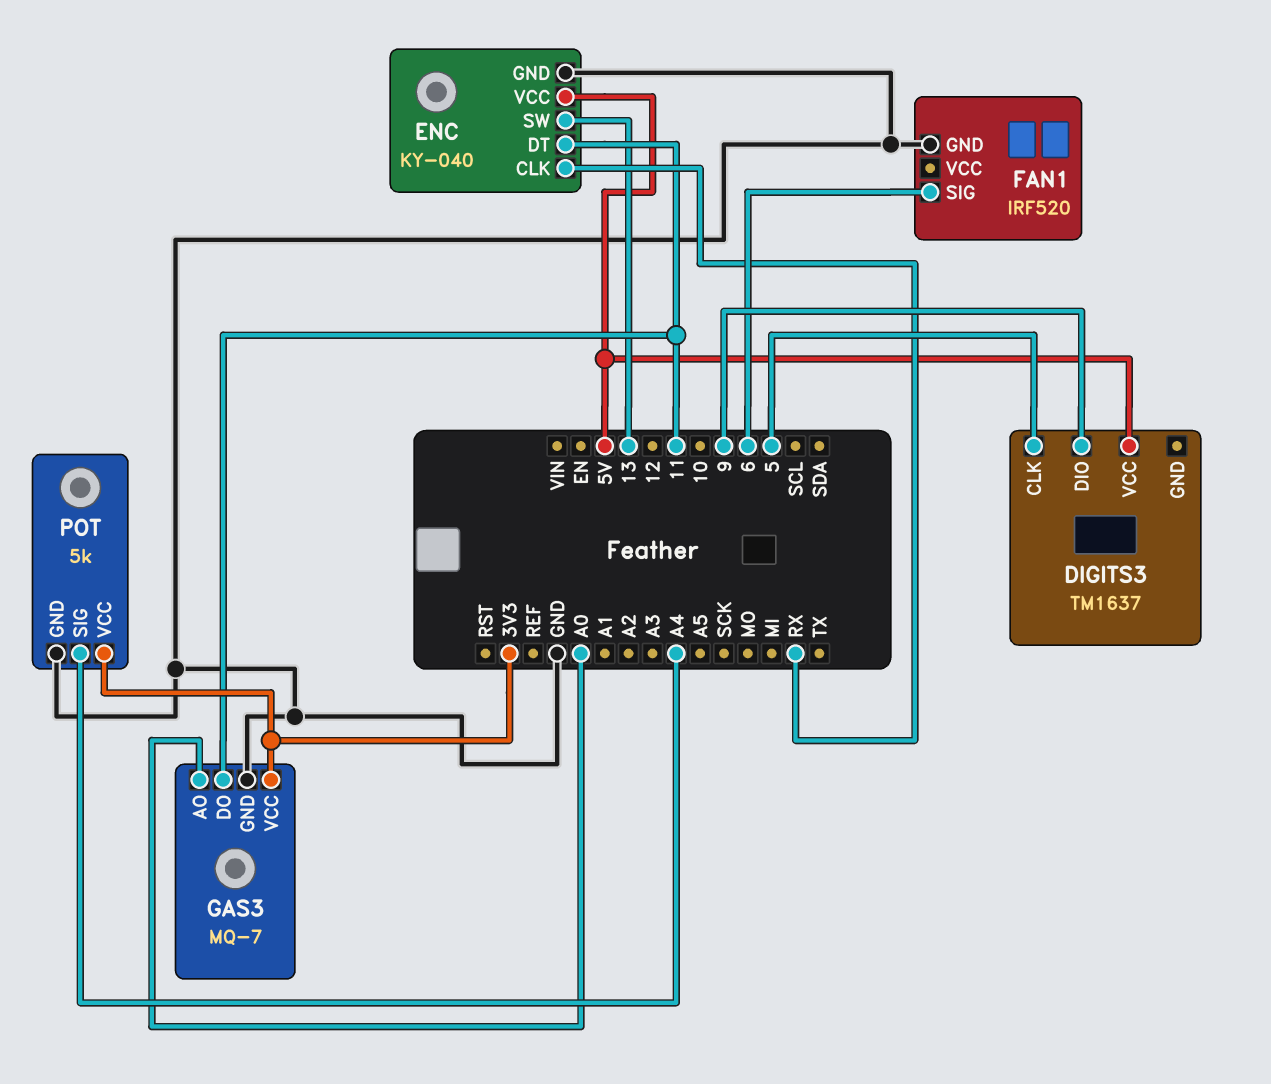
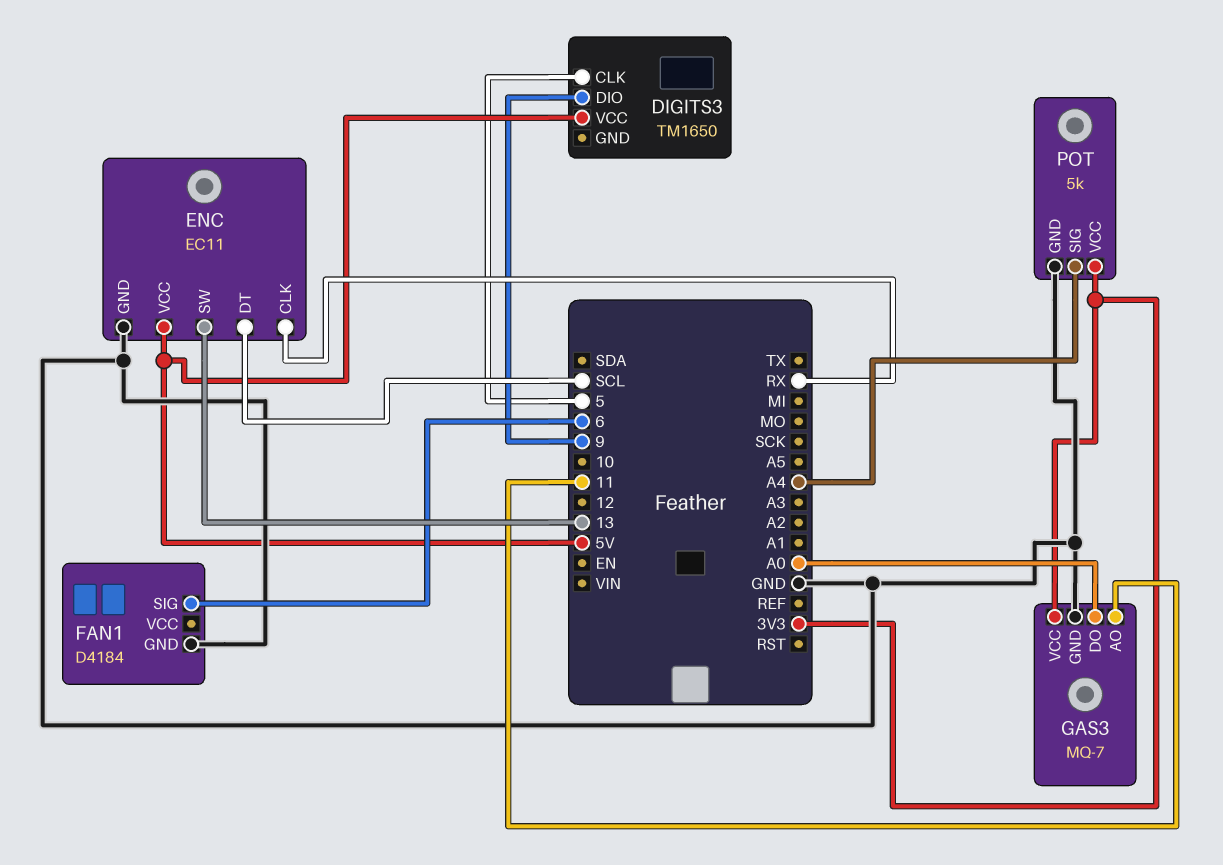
DIGITS3: TM1637 -> TM1650
ENC: KY-040 -> EC11
ENC pin DT: 11 -> SCL
FAN1: IRF520 -> D4184
GAS3 pin AO: A0 -> 11
GAS3 pin DO: 11 -> A0

